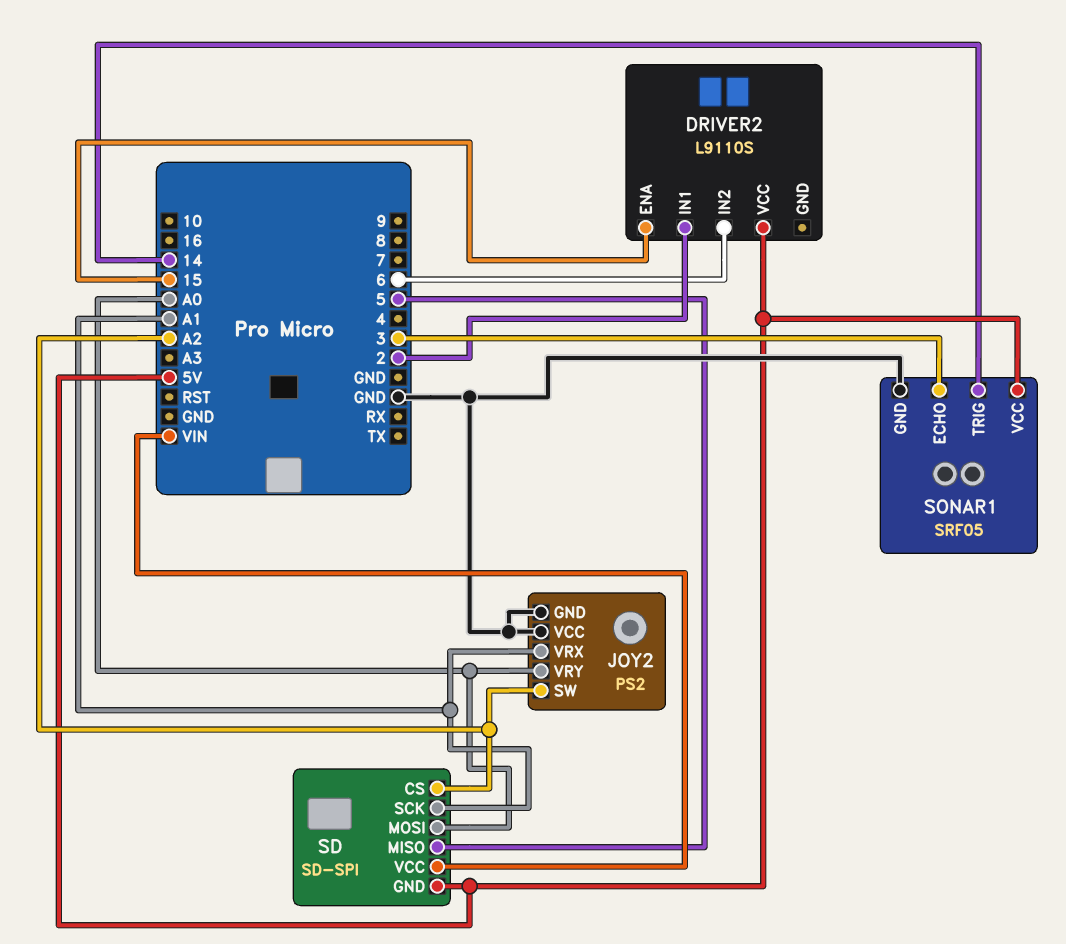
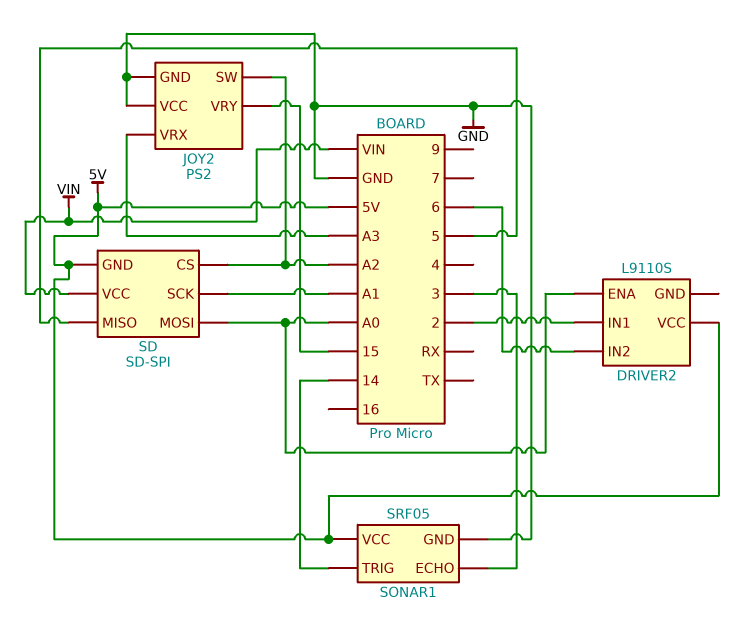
DRIVER2 pin ENA: 15 -> A0
JOY2 pin VRX: A1 -> A3
JOY2 pin VRY: A0 -> 15

